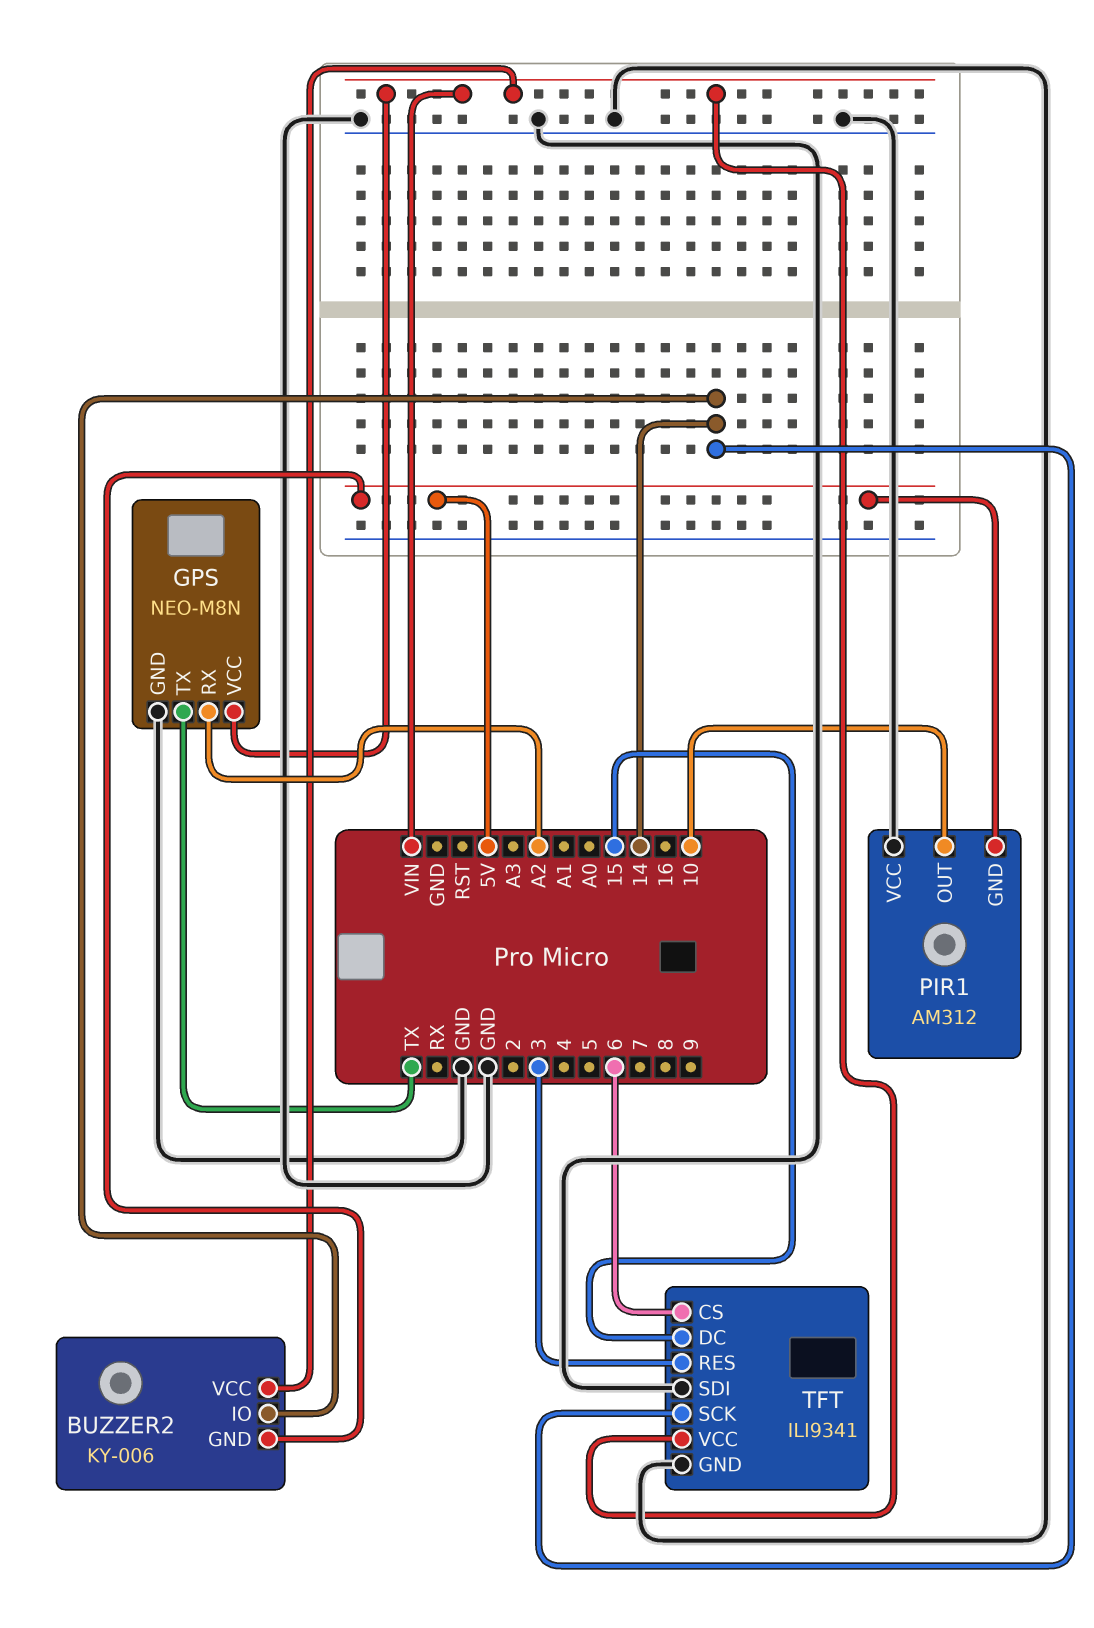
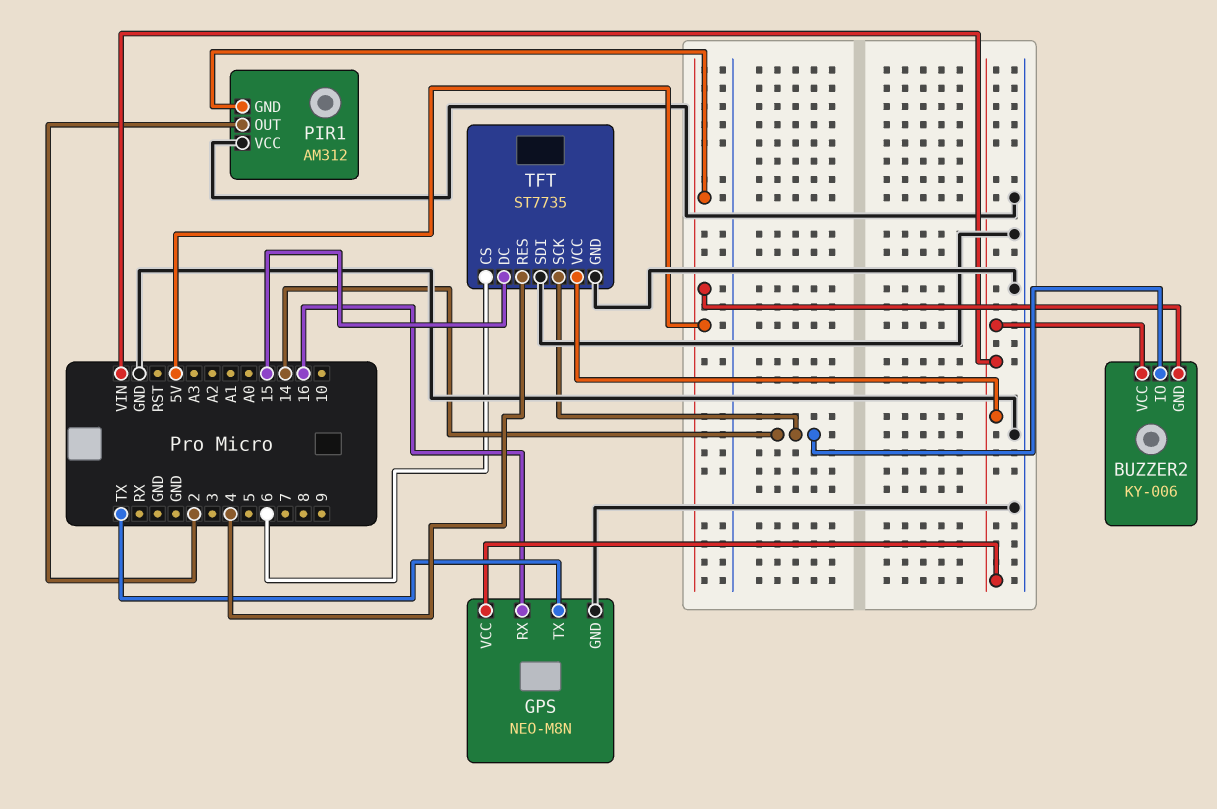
GPS pin RX: A2 -> 16
PIR1 pin OUT: 10 -> 2
TFT: ILI9341 -> ST7735
TFT pin RES: 3 -> 4

